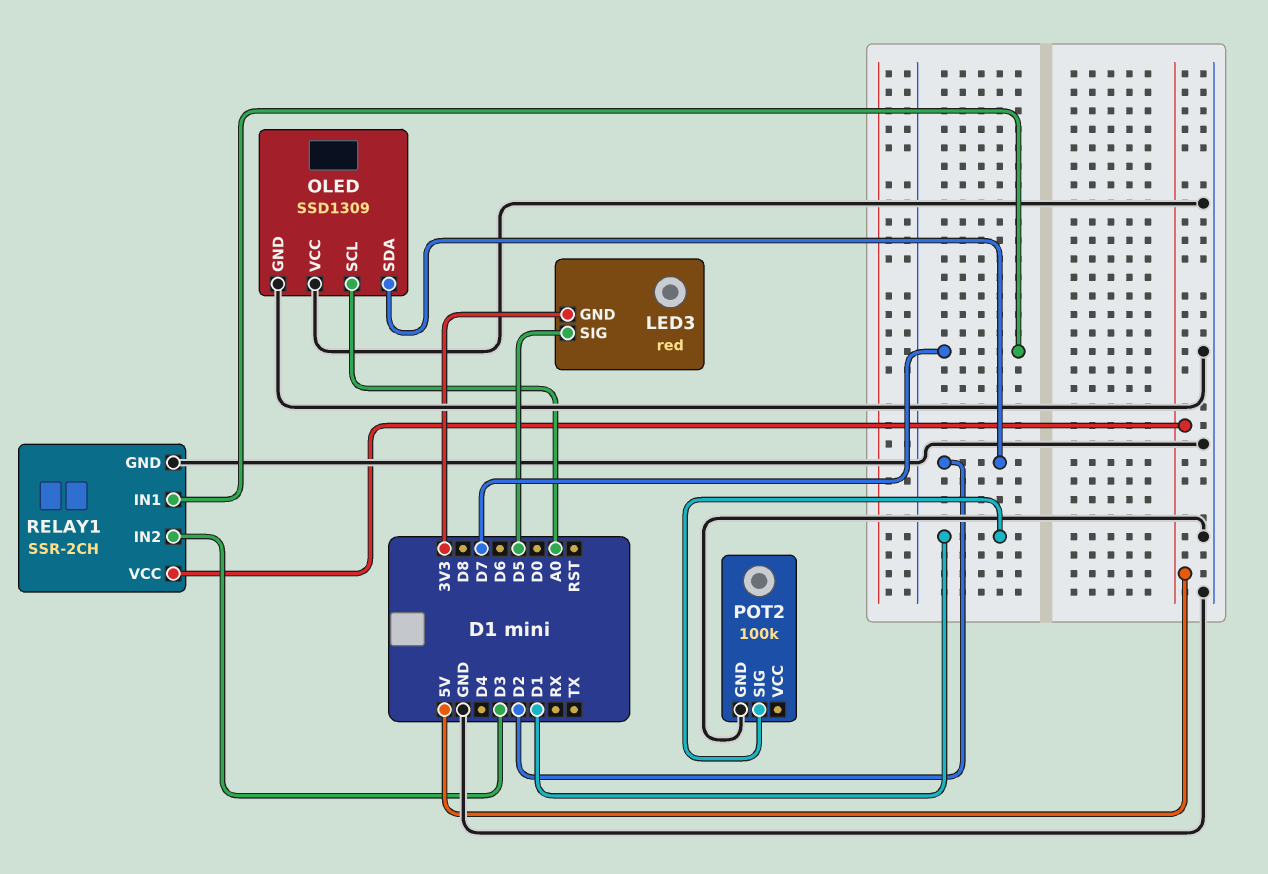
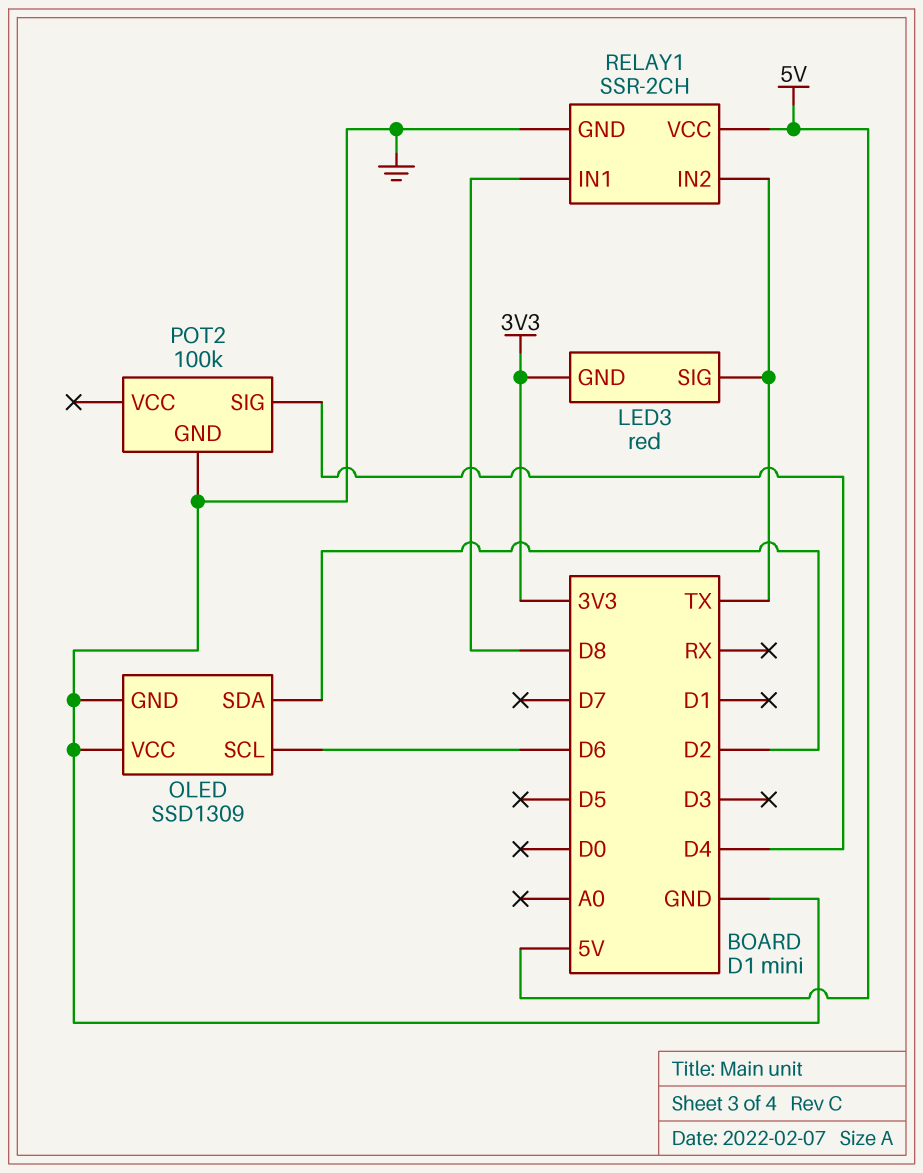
LED3 pin SIG: D5 -> TX
OLED pin SCL: A0 -> D6
POT2 pin SIG: D1 -> D4
RELAY1 pin IN1: D7 -> D8
RELAY1 pin IN2: D3 -> TX

